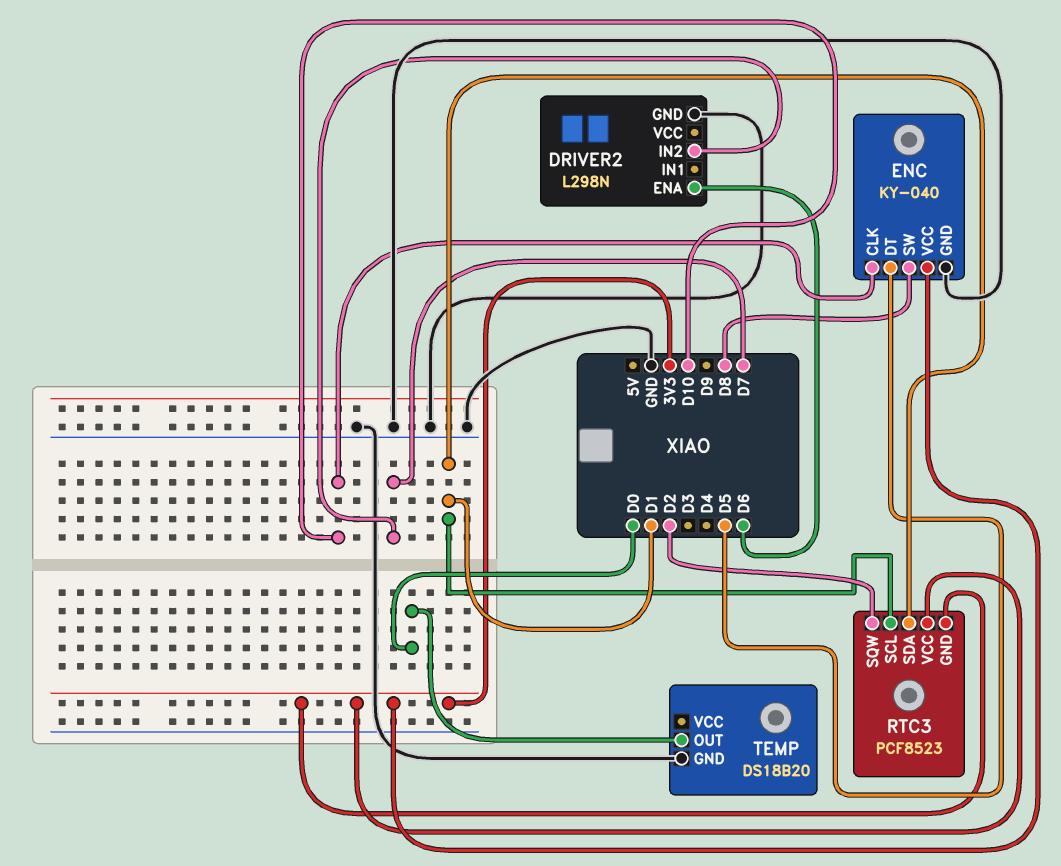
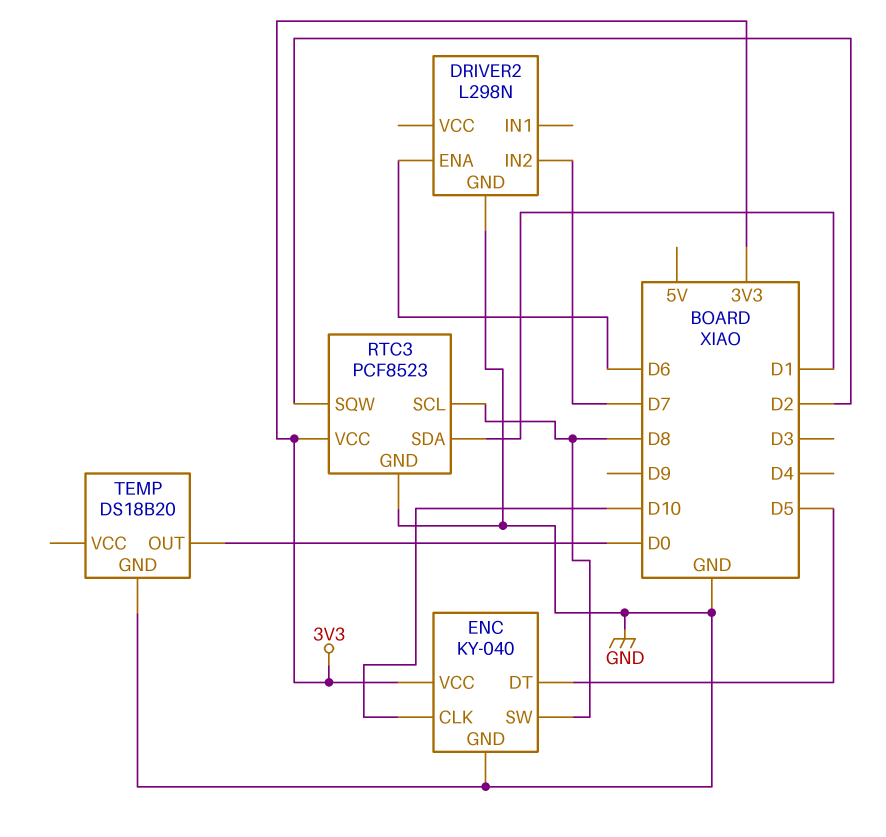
RTC3 pin GND: 3V3 -> GND
RTC3 pin SCL: D1 -> D8

